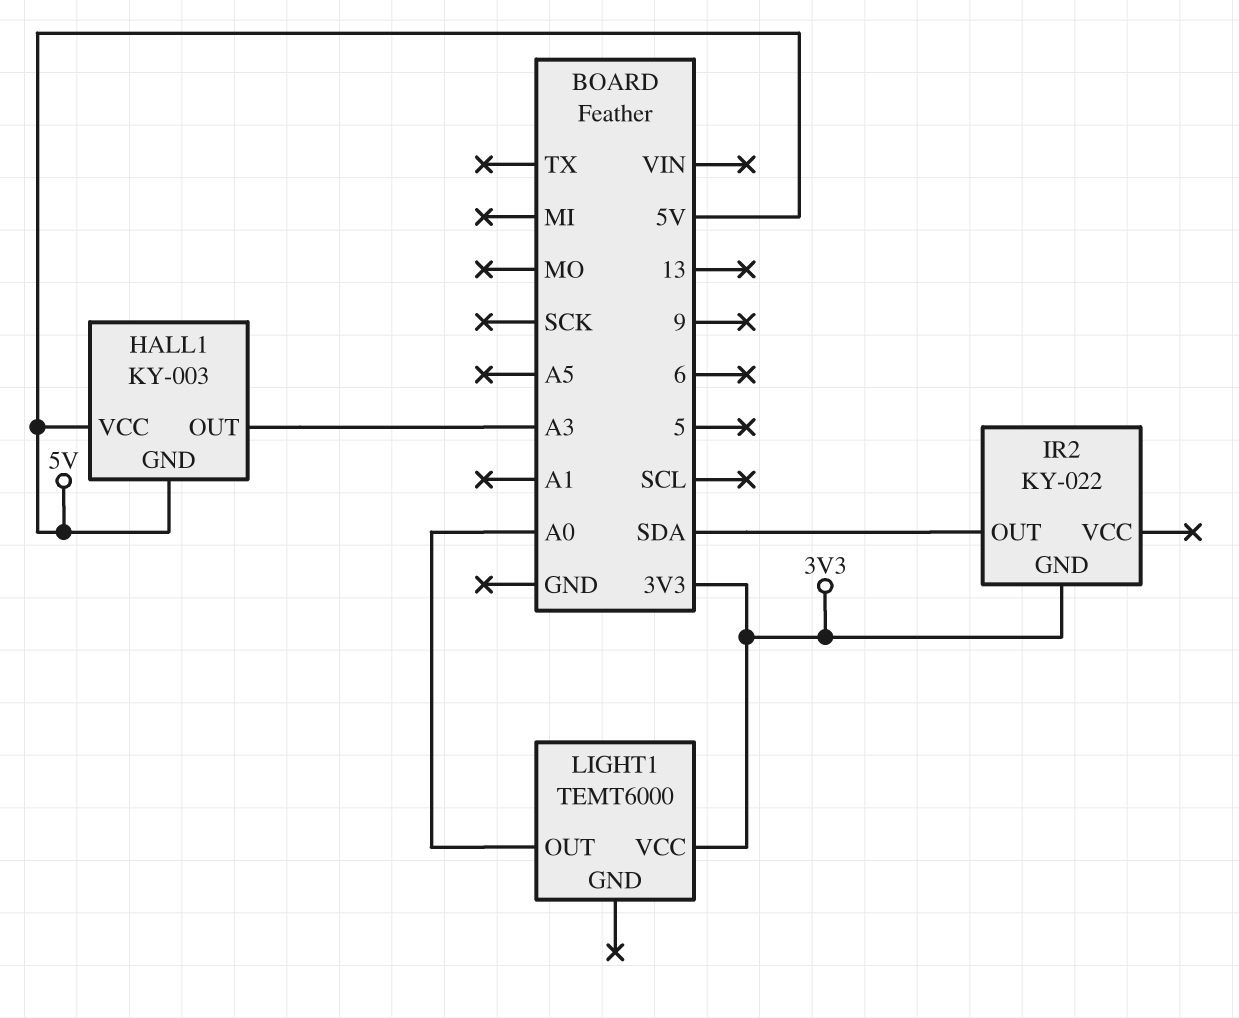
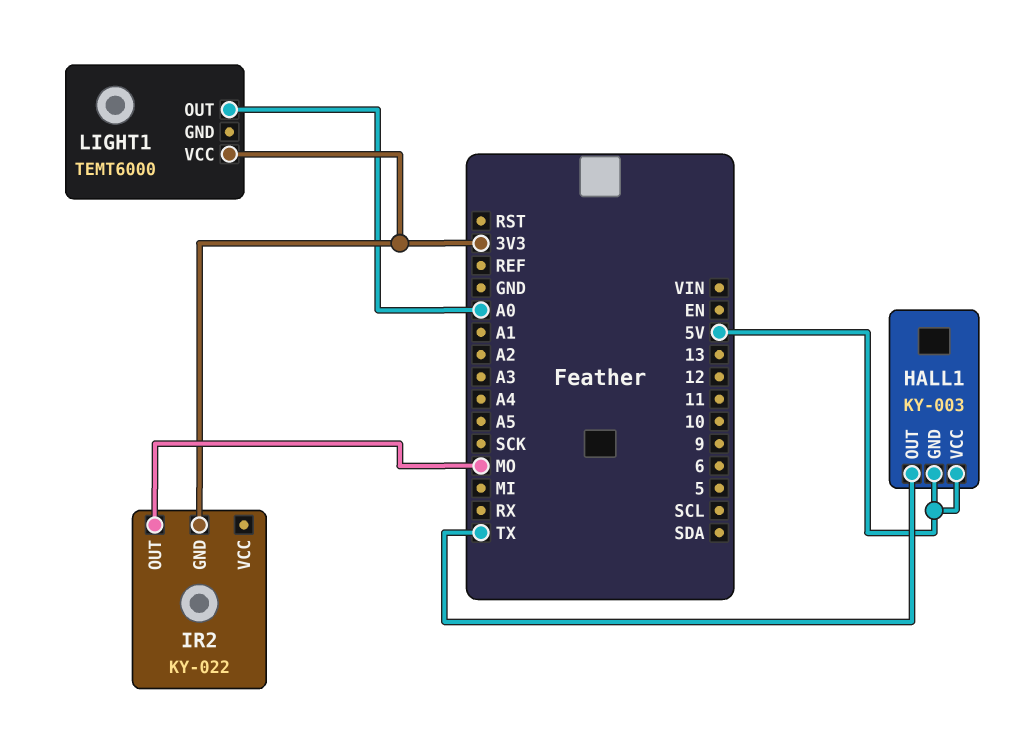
HALL1 pin OUT: A3 -> TX
IR2 pin OUT: SDA -> MO

